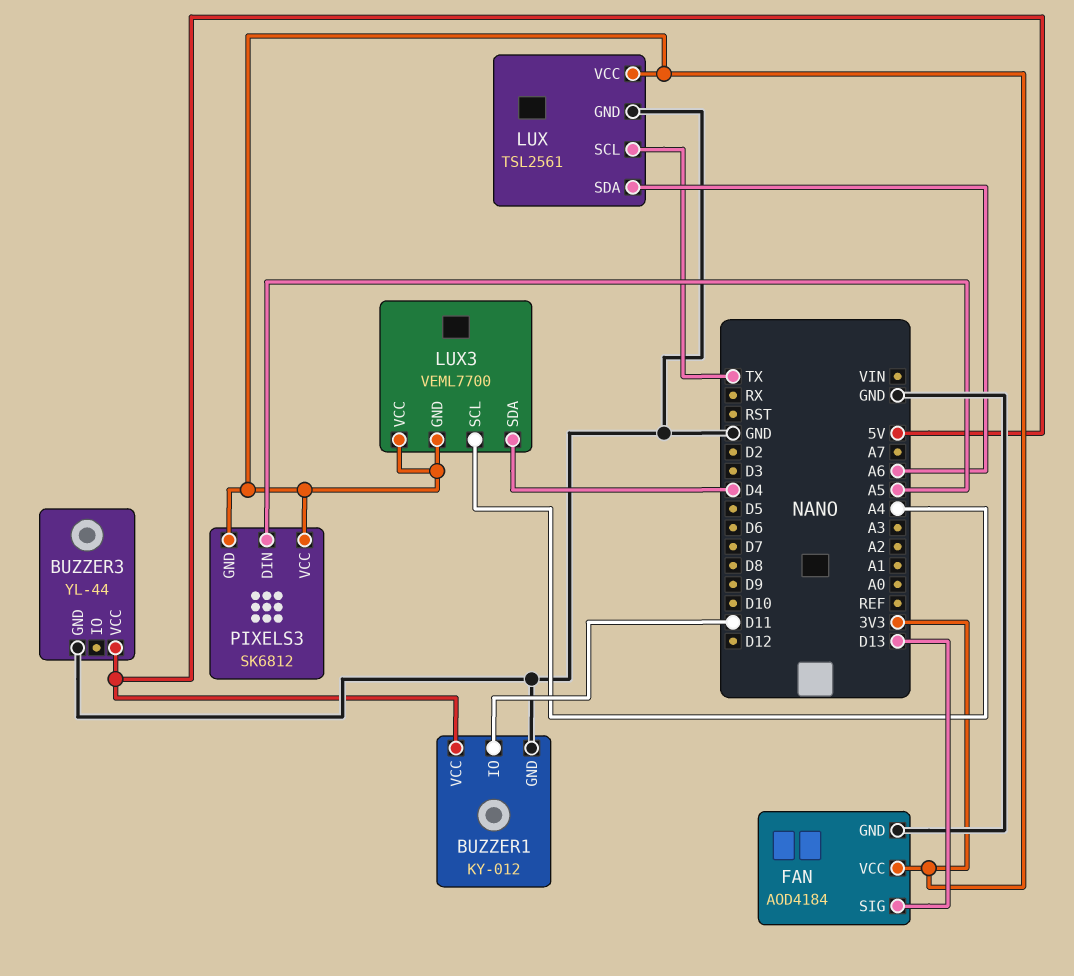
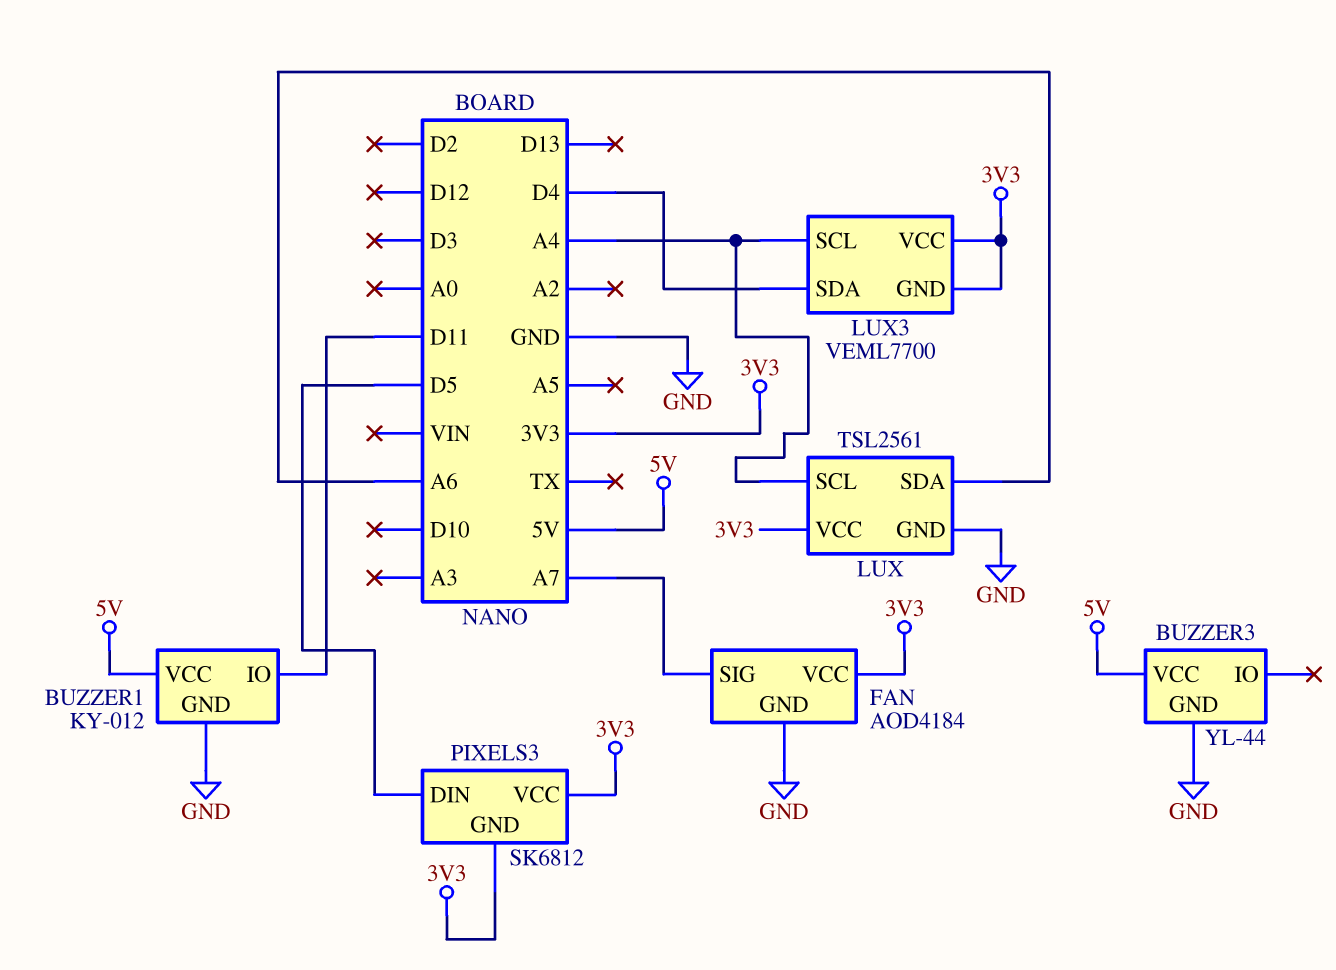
FAN pin SIG: D13 -> A7
LUX pin SCL: TX -> A4
PIXELS3 pin DIN: A5 -> D5

